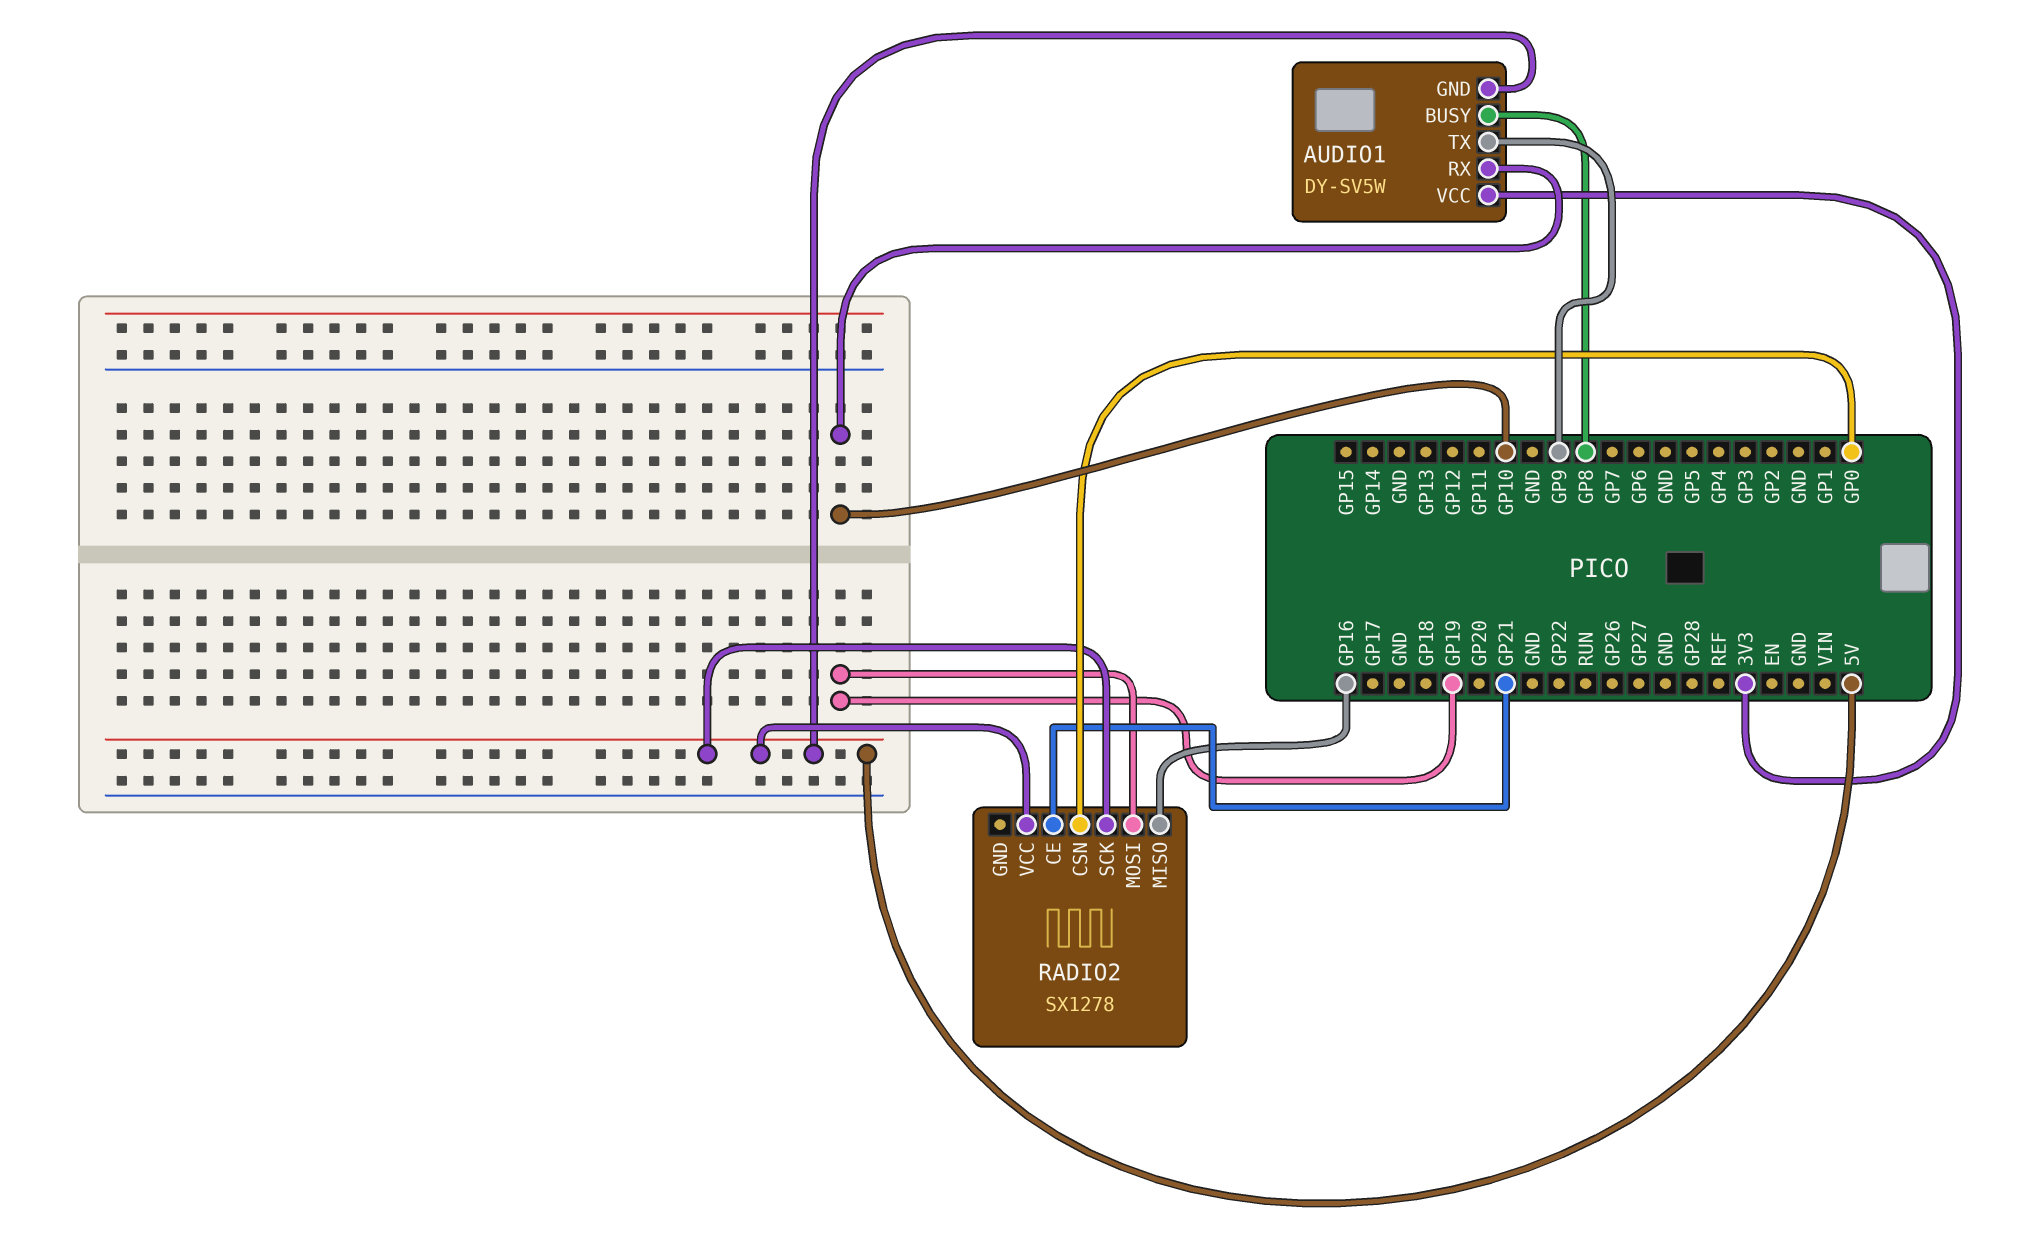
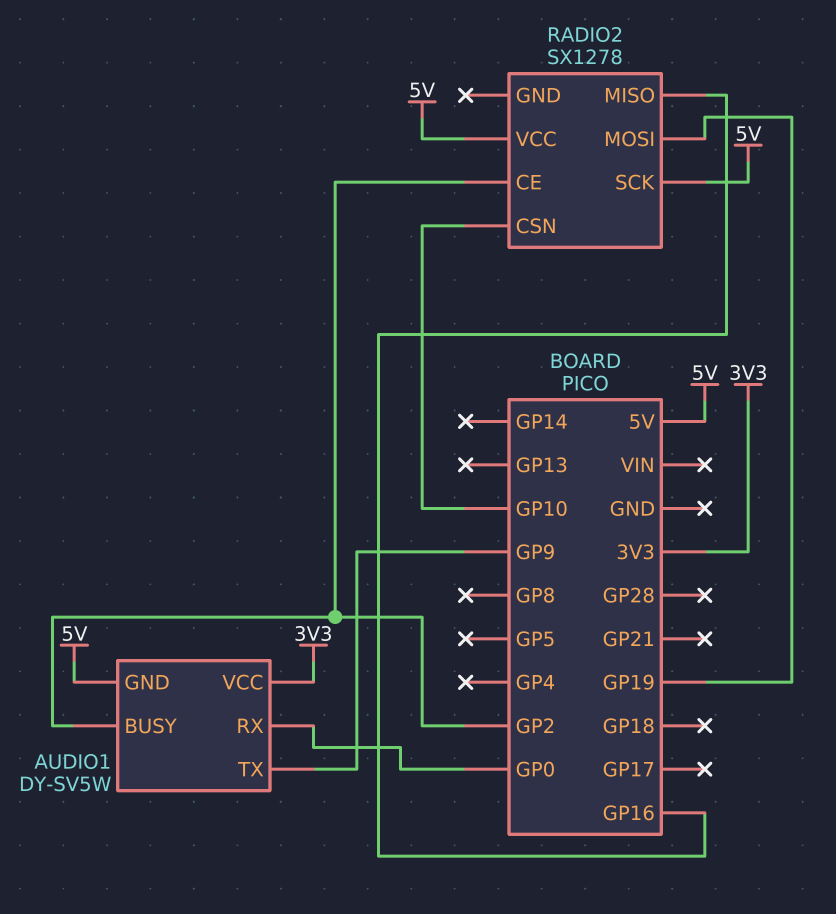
AUDIO1 pin BUSY: GP8 -> GP2
AUDIO1 pin RX: GP10 -> GP0
RADIO2 pin CE: GP21 -> GP2
RADIO2 pin CSN: GP0 -> GP10

